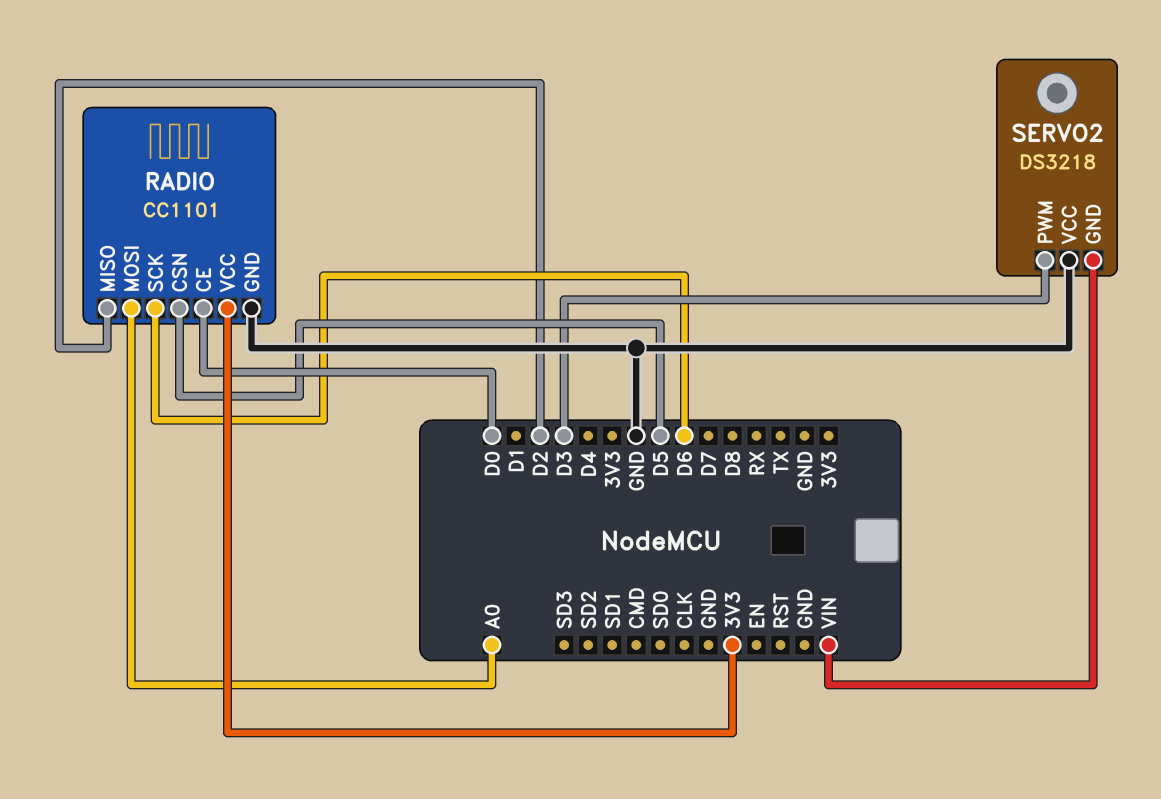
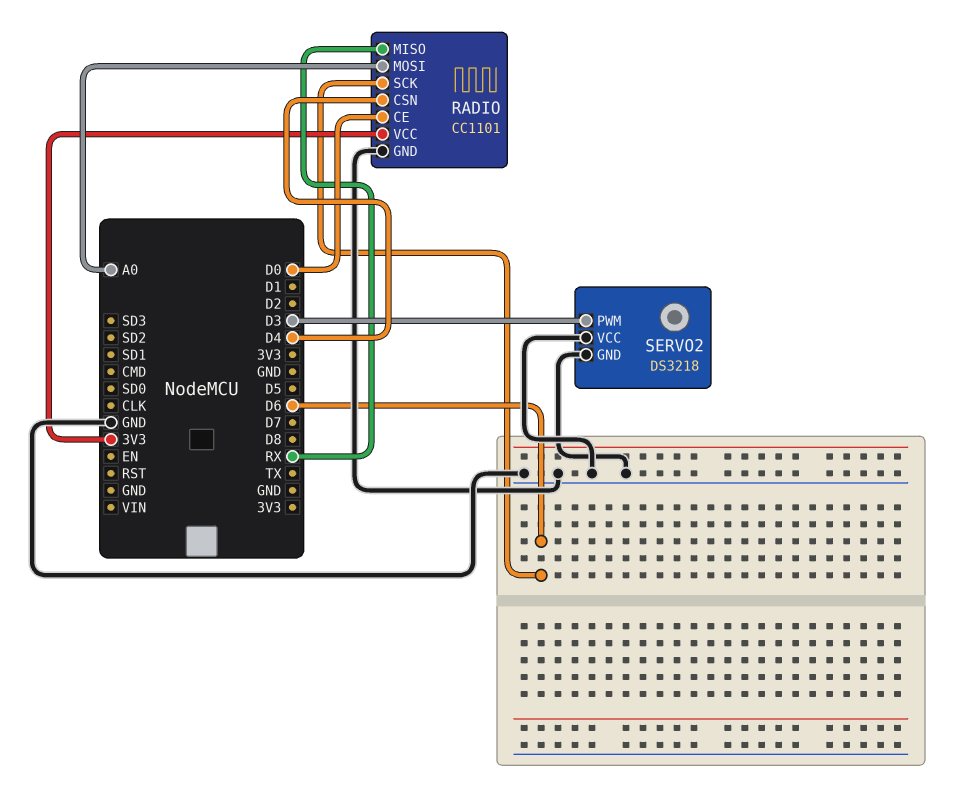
RADIO pin CSN: D5 -> D4
RADIO pin MISO: D2 -> RX
SERVO2 pin GND: VIN -> GND

